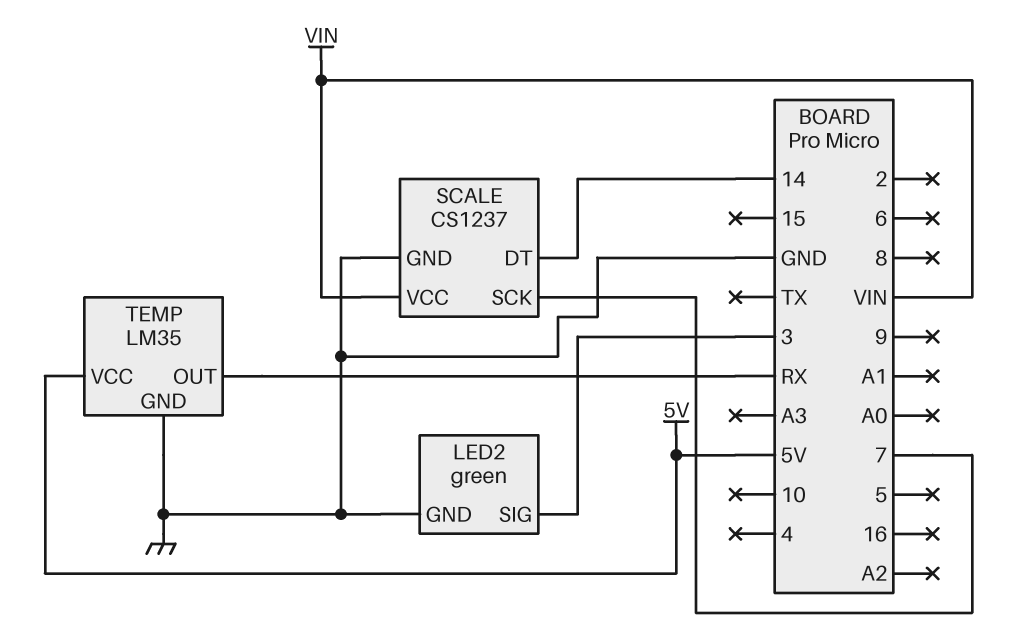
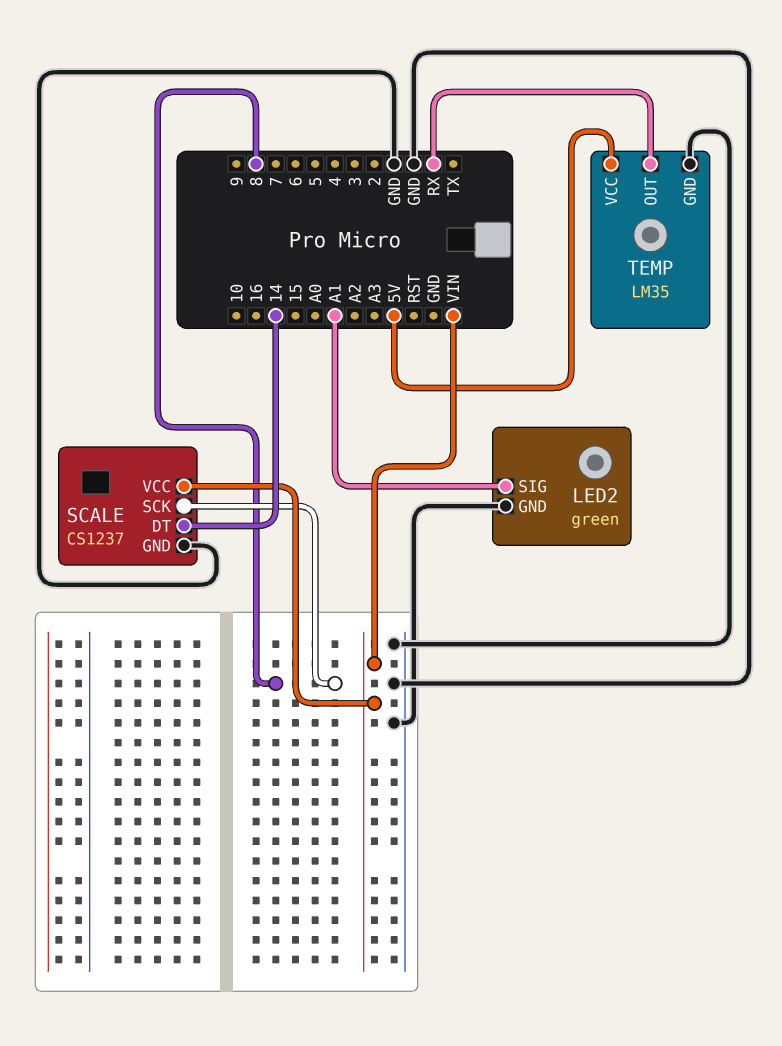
LED2 pin SIG: 3 -> A1
SCALE pin SCK: 7 -> 8

